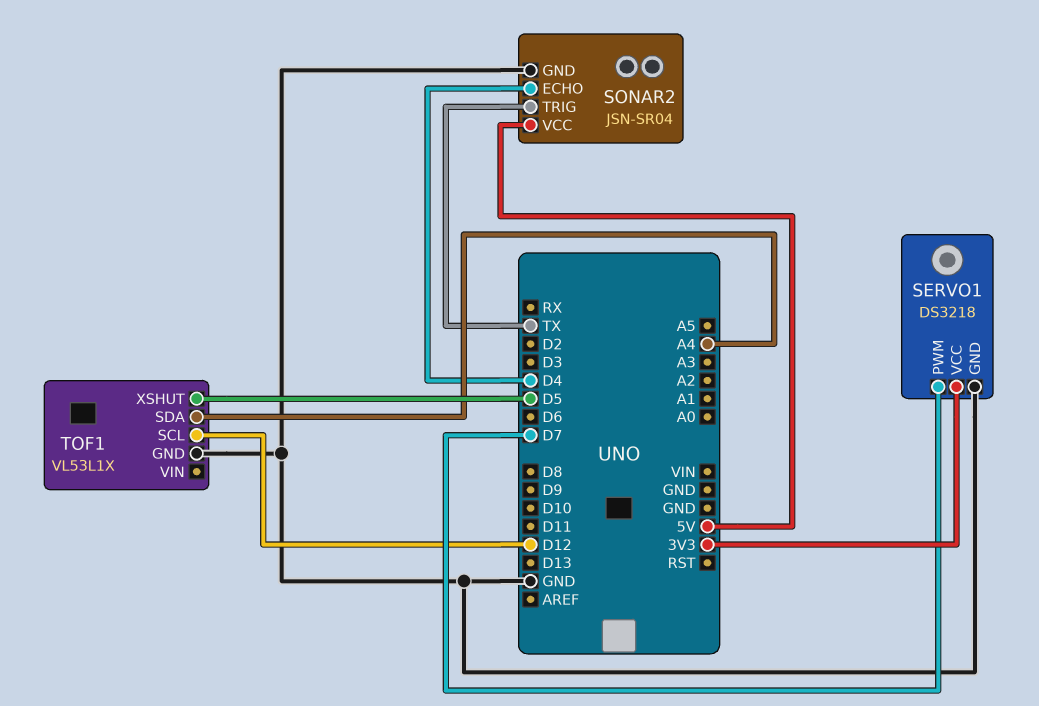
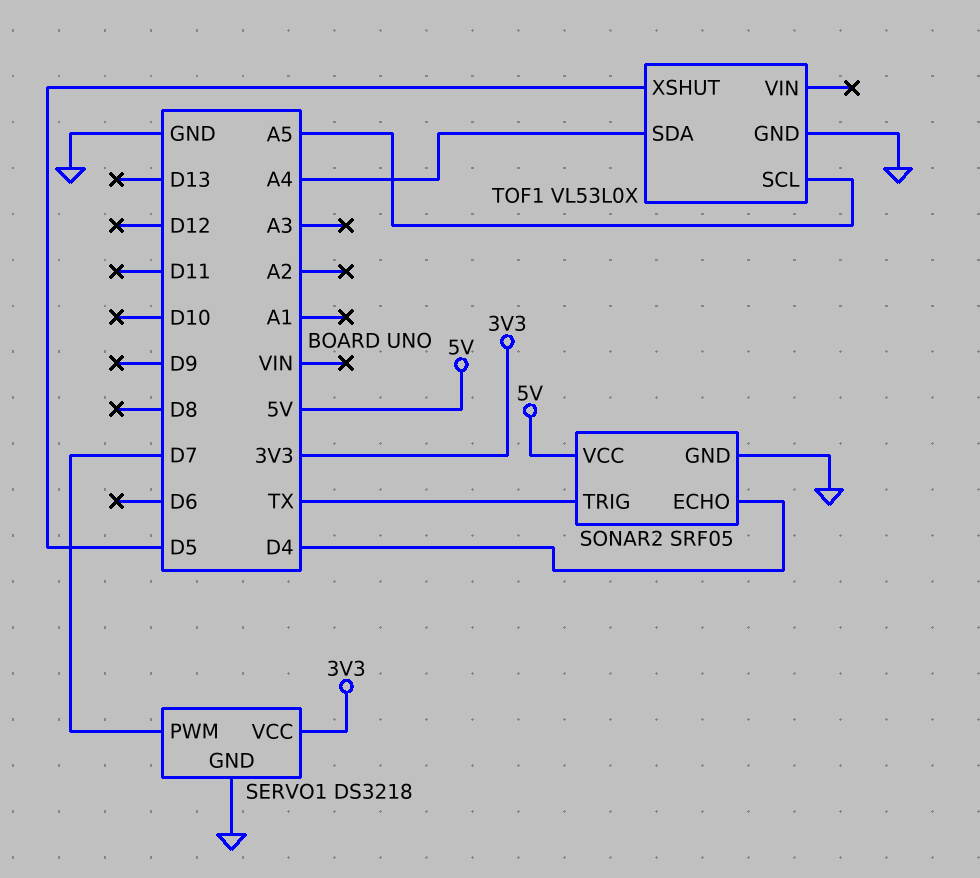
SONAR2: JSN-SR04 -> SRF05
TOF1: VL53L1X -> VL53L0X
TOF1 pin SCL: D12 -> A5

